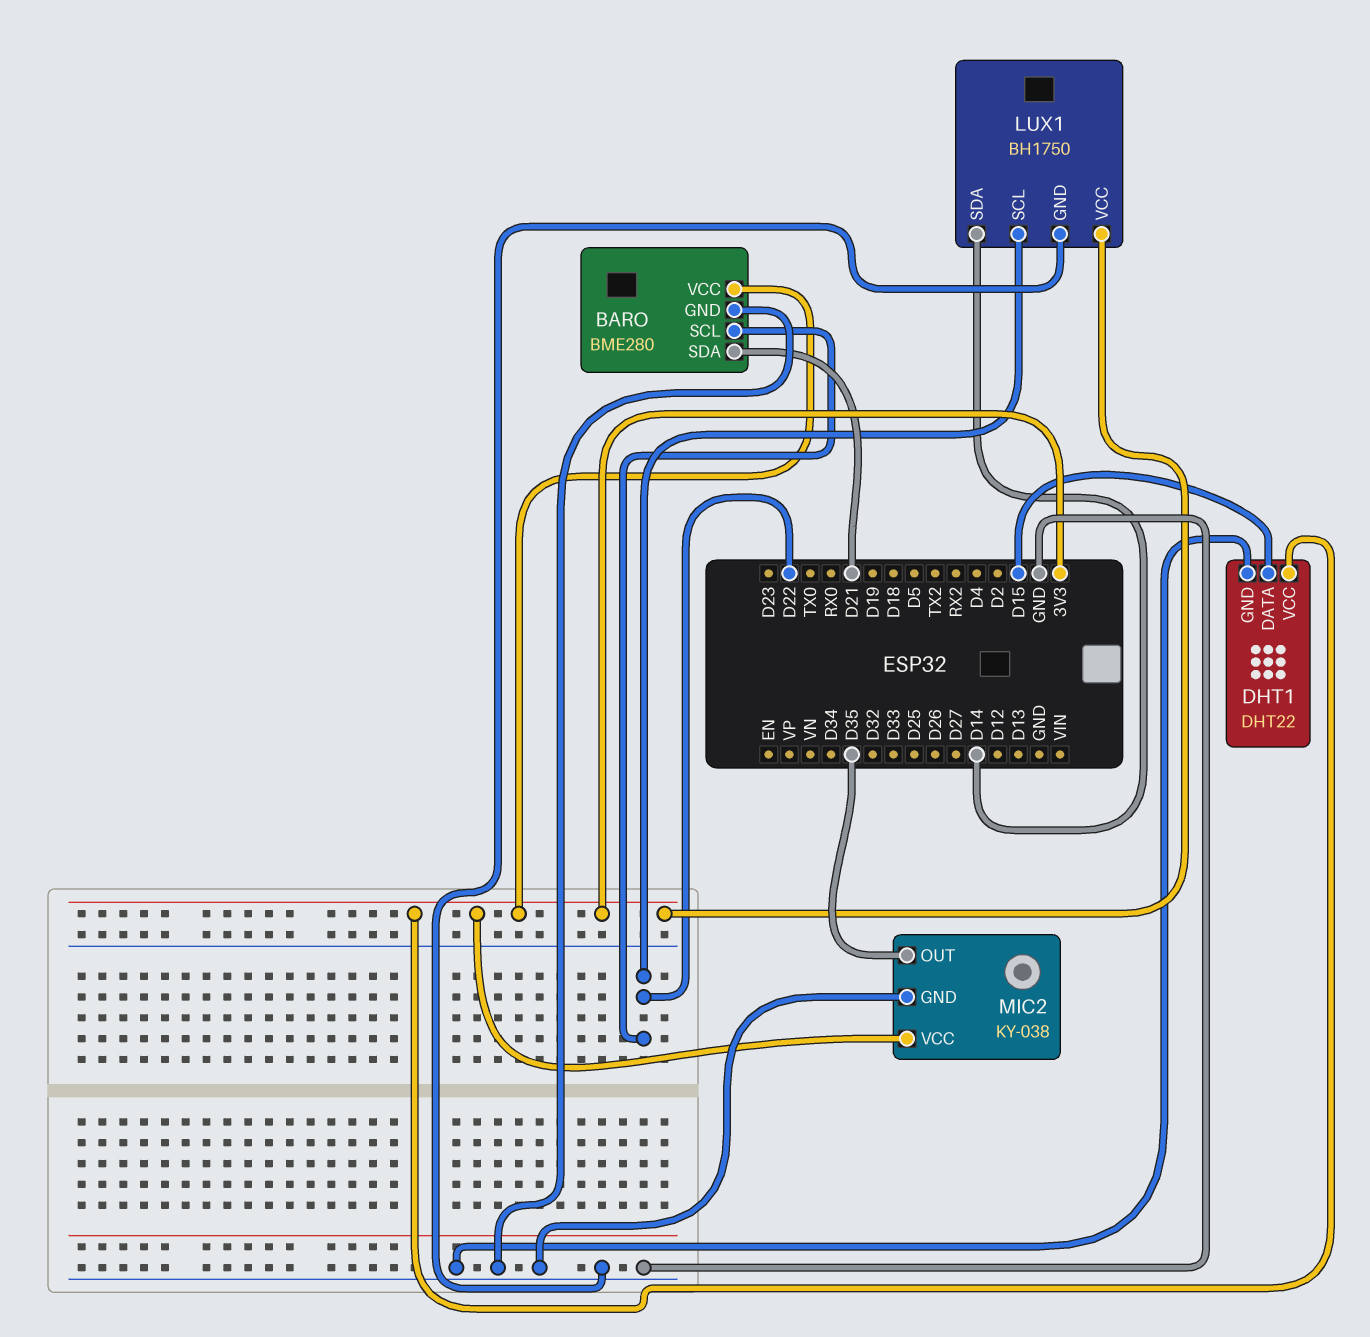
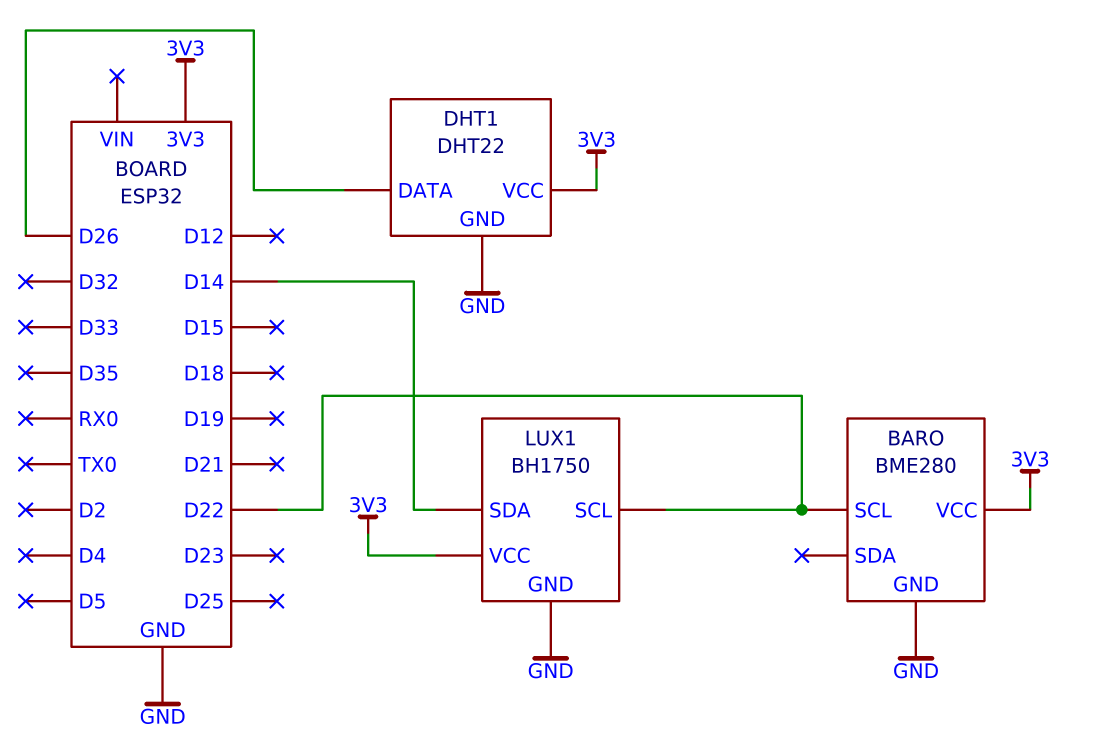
BARO pin SDA: D21 -> none
DHT1 pin DATA: D15 -> D26
MIC2: KY-038 -> none
MIC2 pin GND: GND -> none
MIC2 pin OUT: D35 -> none
MIC2 pin VCC: 3V3 -> none

